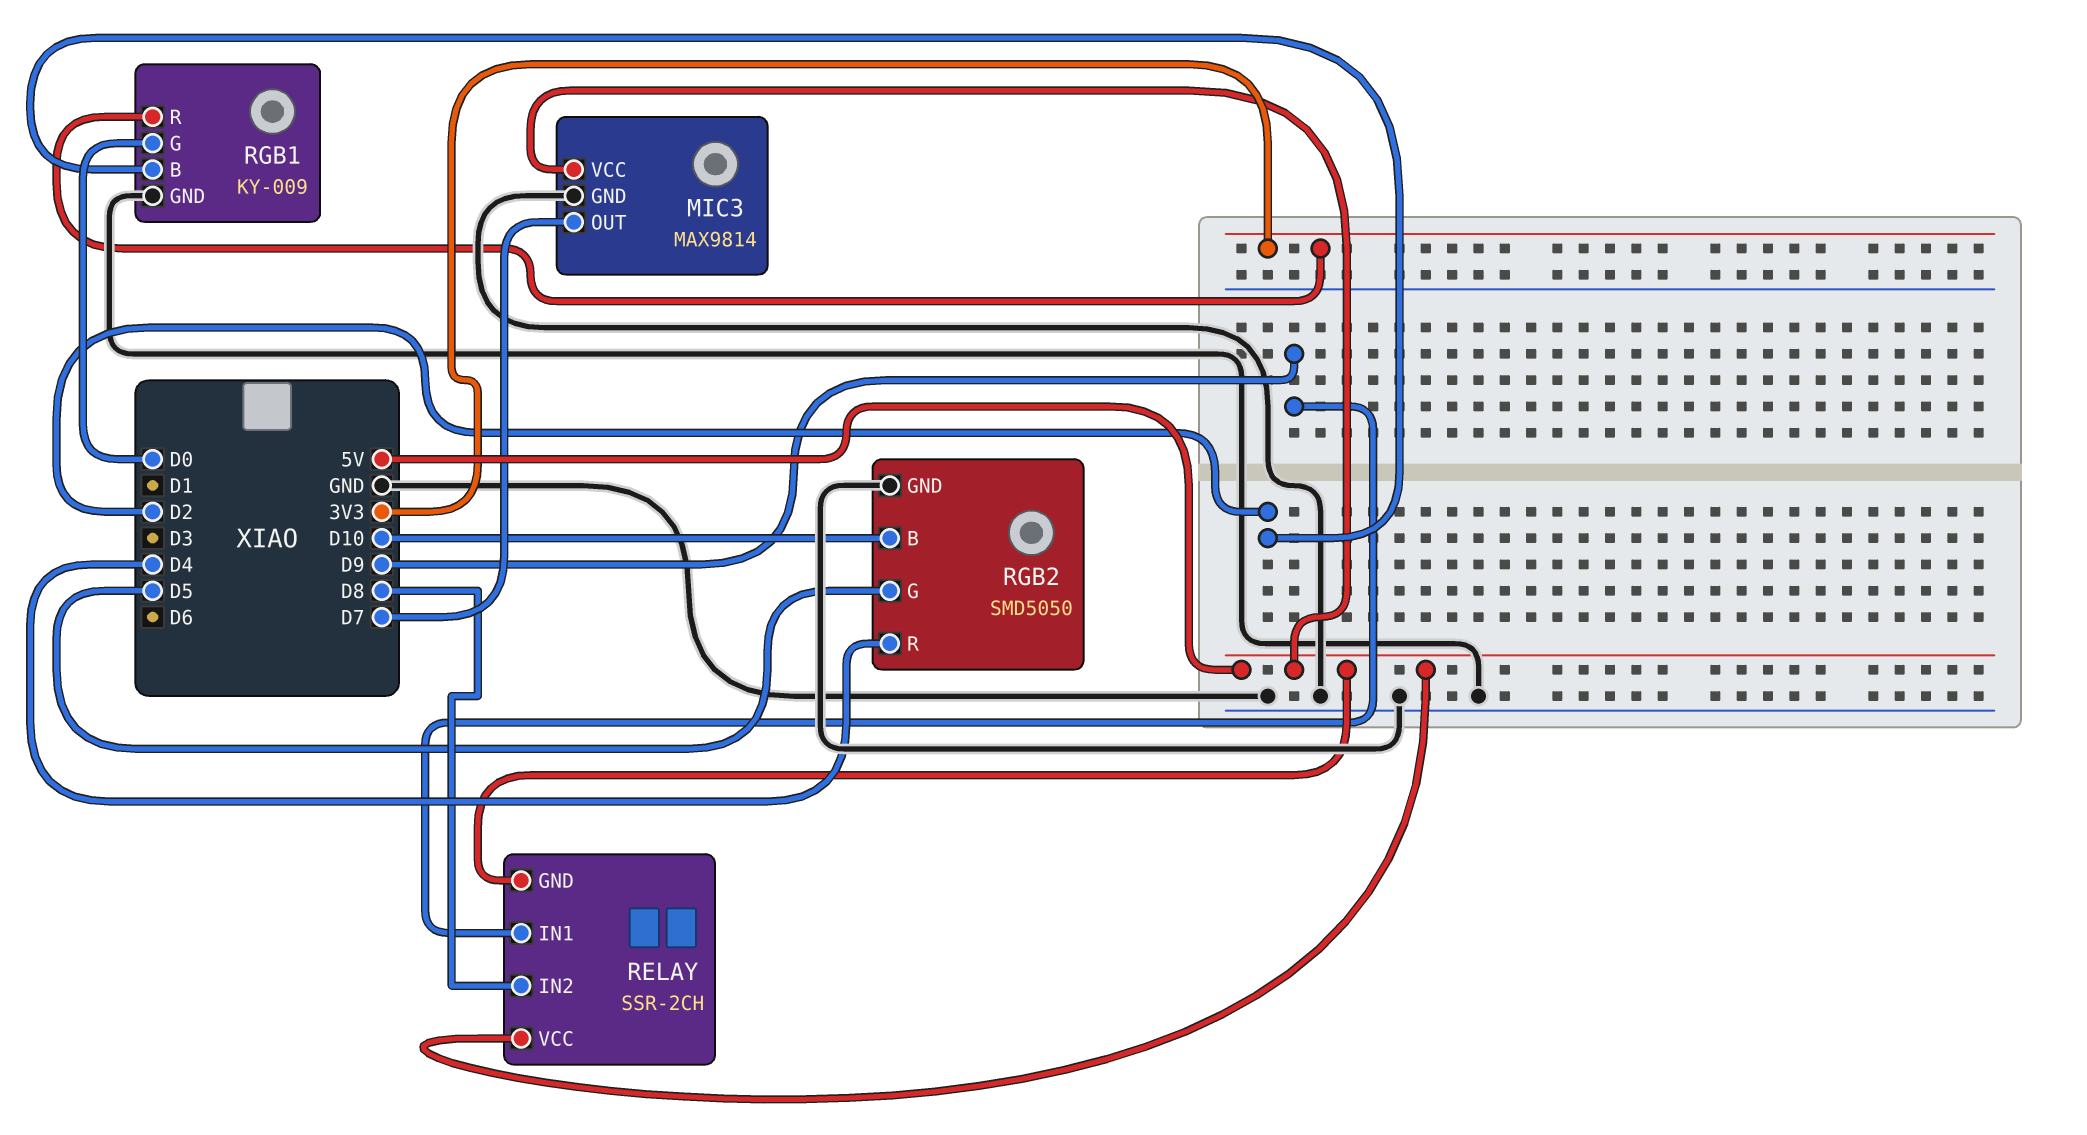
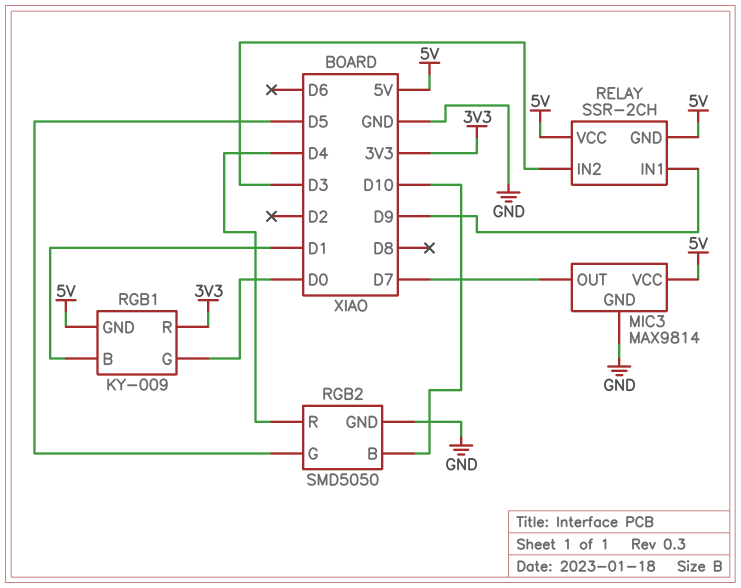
RELAY pin IN2: D8 -> D3
RGB1 pin B: D2 -> D1
RGB1 pin GND: GND -> 5V

